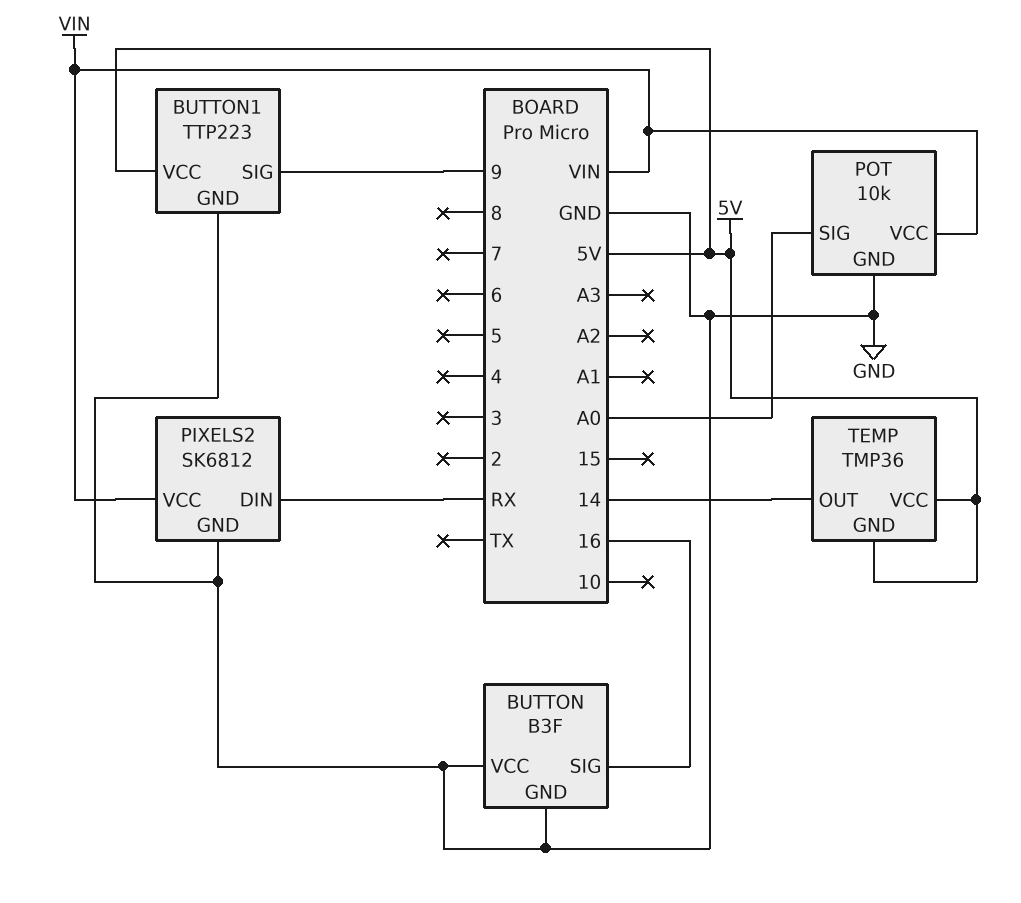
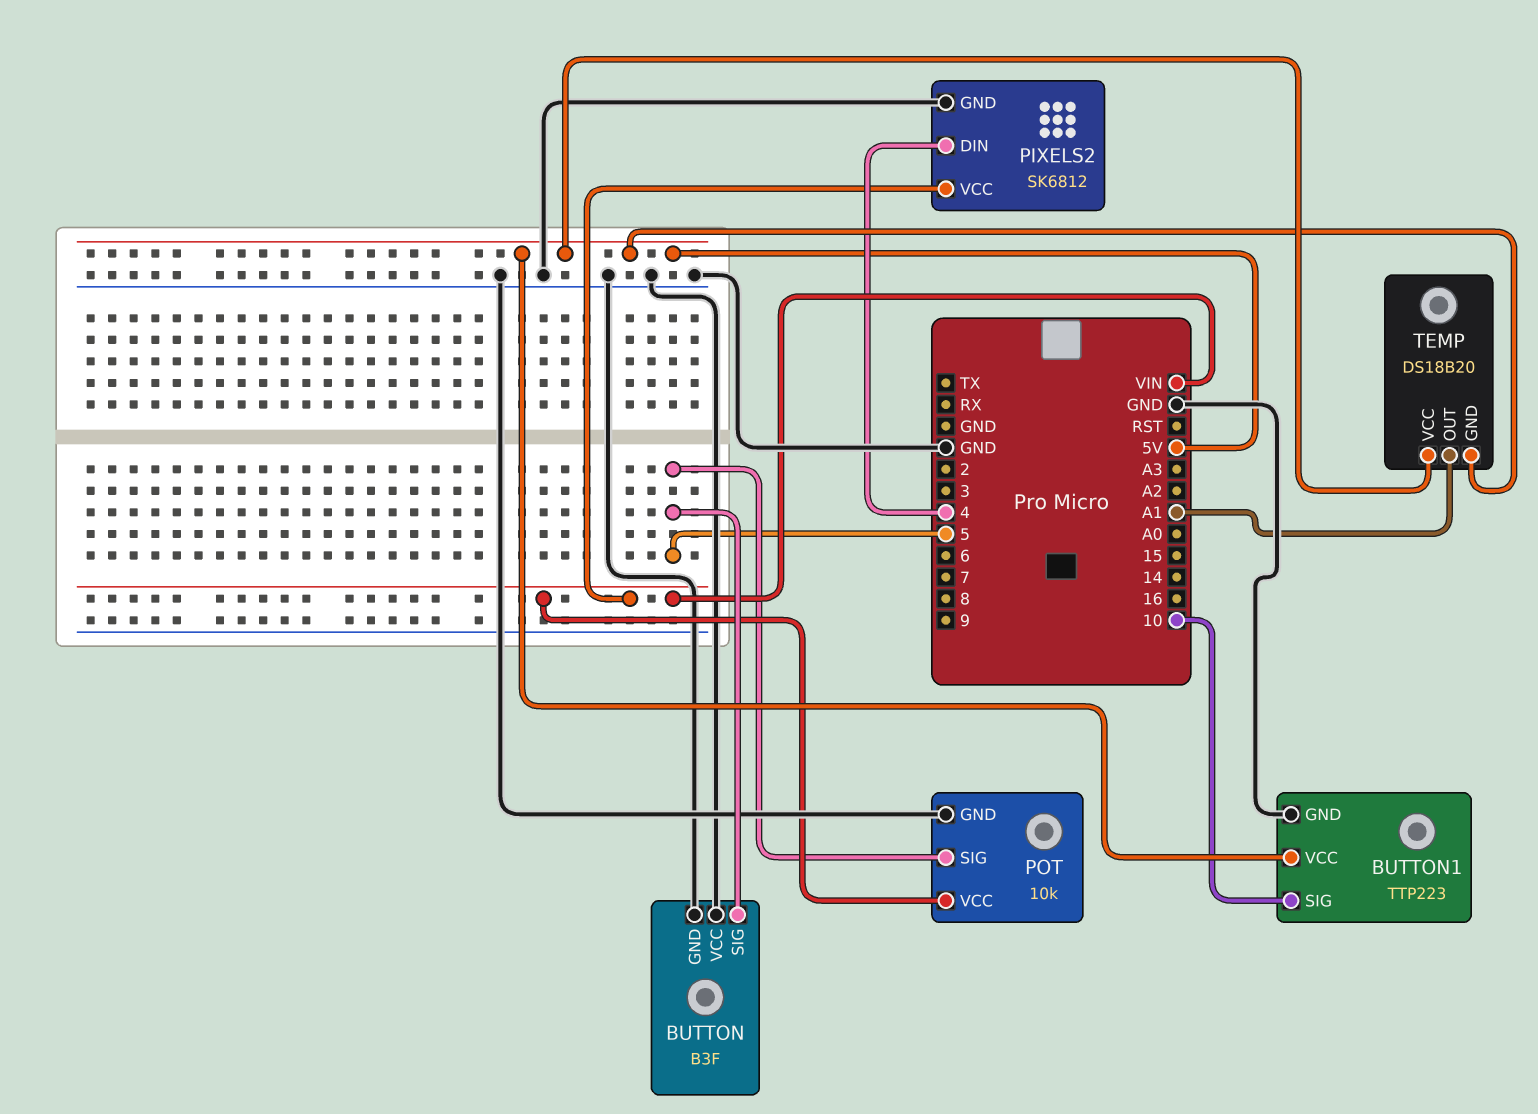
BUTTON pin SIG: 16 -> 5
BUTTON1 pin SIG: 9 -> 10
PIXELS2 pin DIN: RX -> 4
POT pin SIG: A0 -> 5
TEMP: TMP36 -> DS18B20
TEMP pin OUT: 14 -> A1

